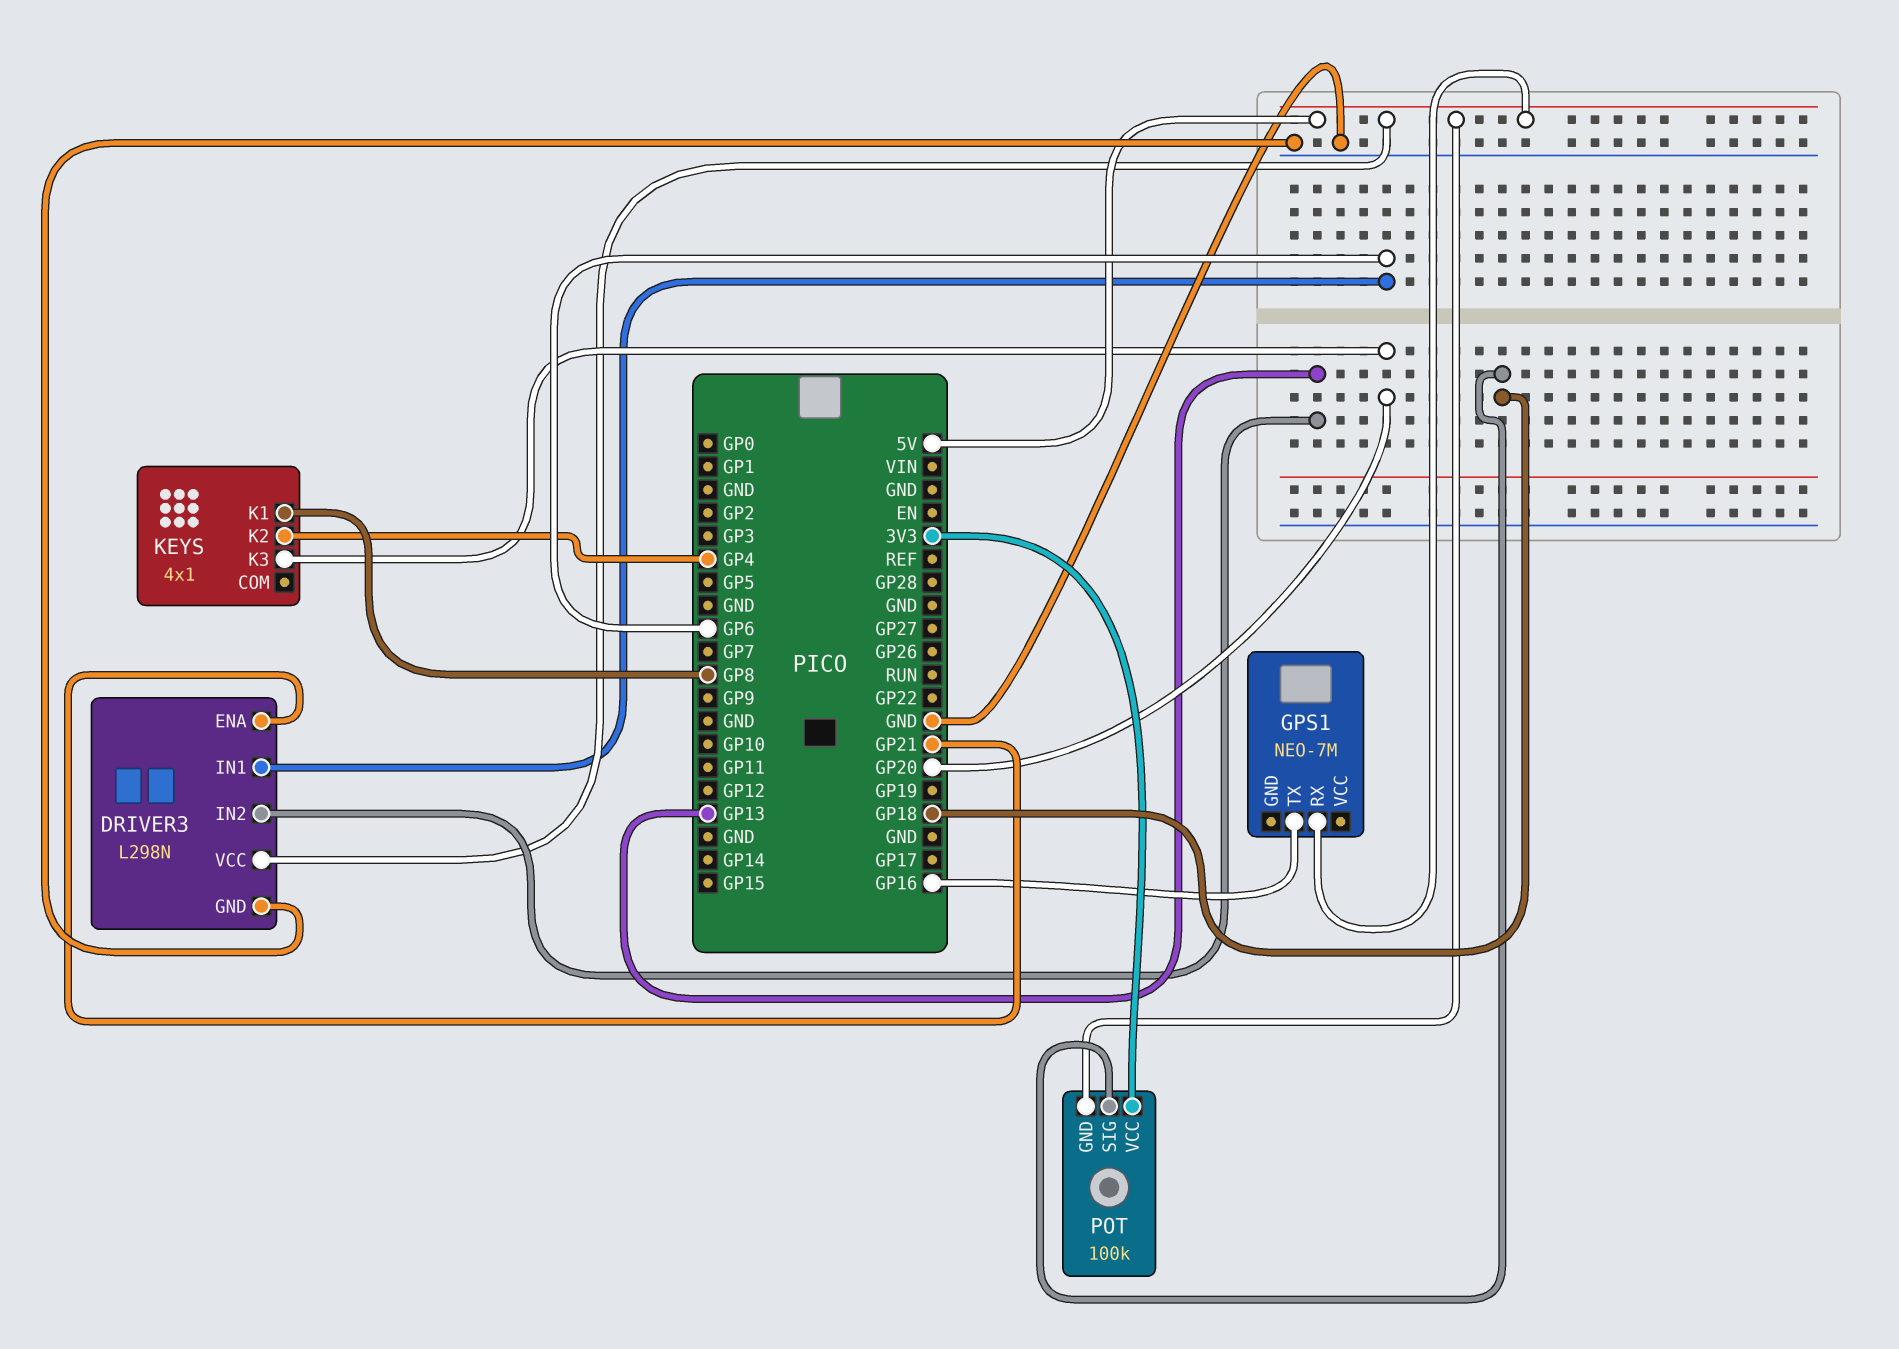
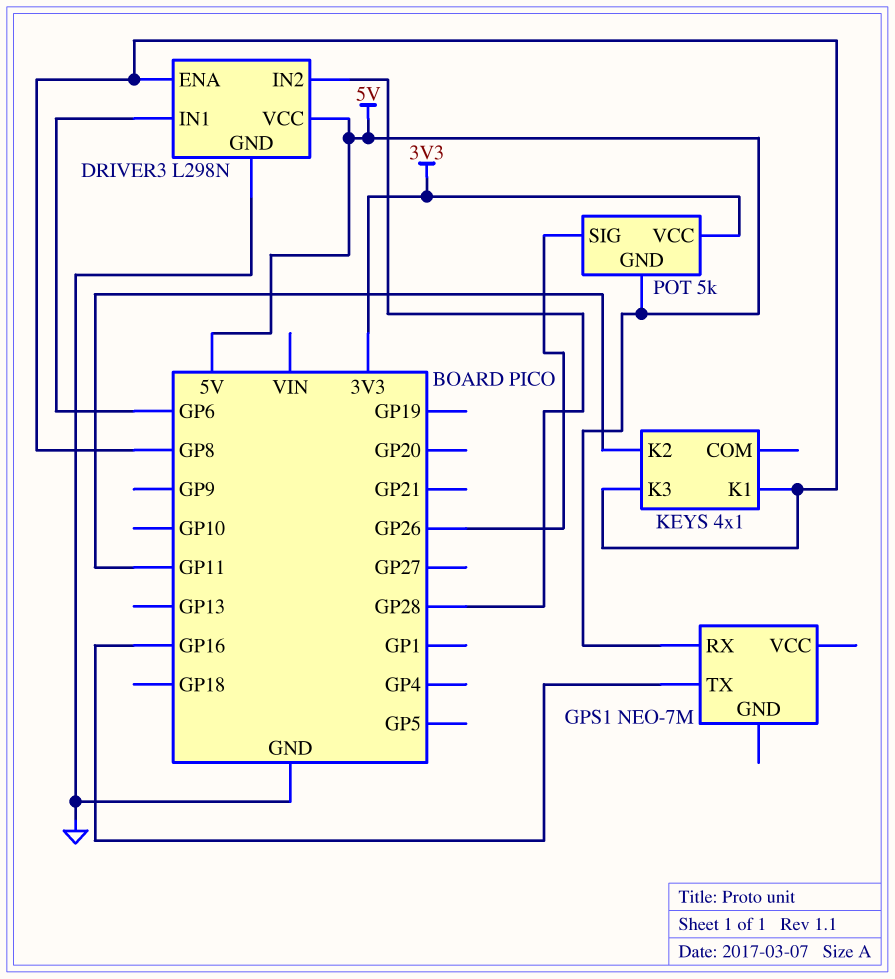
DRIVER3 pin ENA: GP21 -> GP8
DRIVER3 pin IN2: GP13 -> GP28
KEYS pin K2: GP4 -> GP11
KEYS pin K3: GP20 -> GP8
POT: 100k -> 5k
POT pin SIG: GP18 -> GP26

